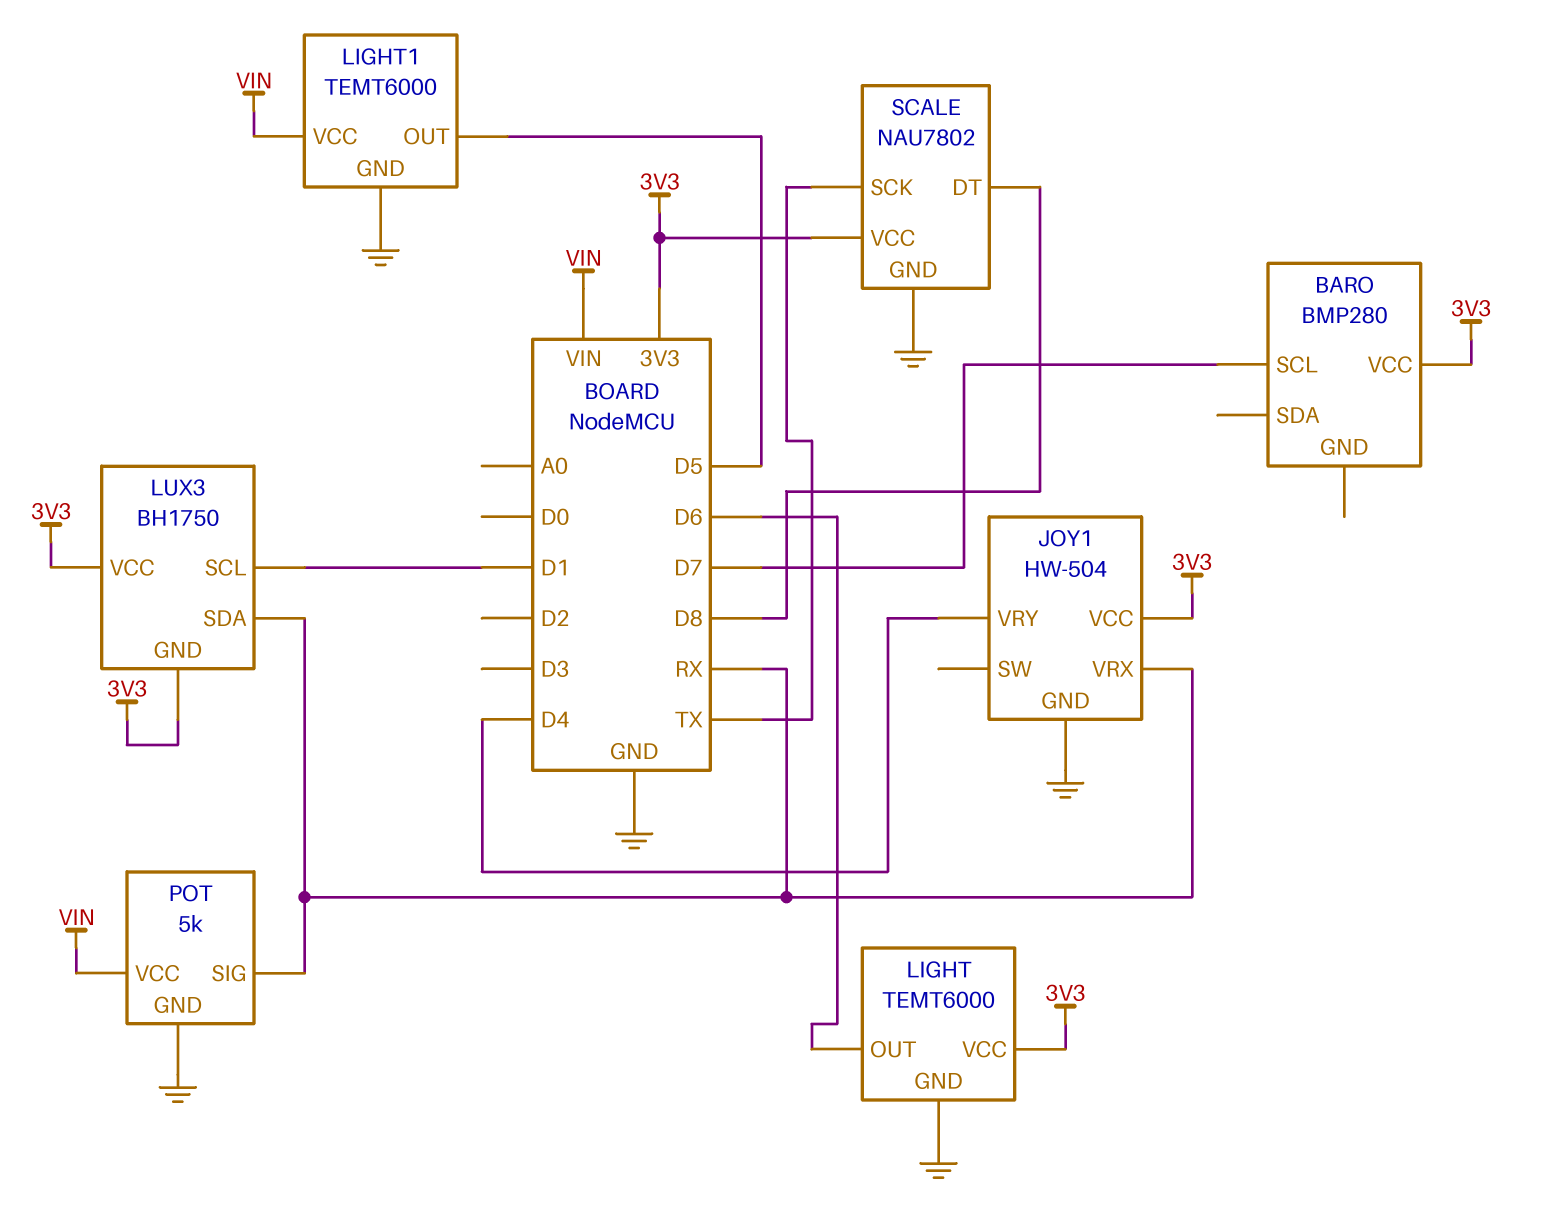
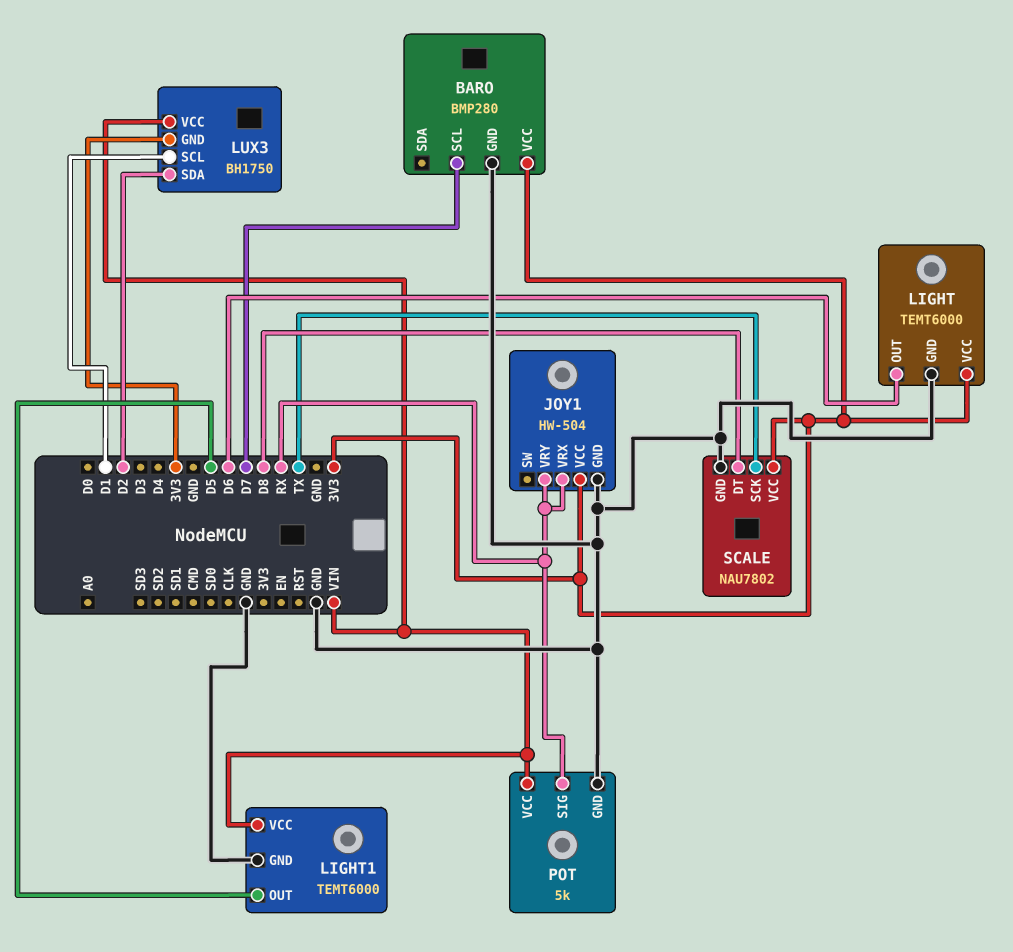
BARO pin GND: none -> GND
JOY1 pin VRY: D4 -> RX
LUX3 pin SDA: RX -> D2
LUX3 pin VCC: 3V3 -> VIN

